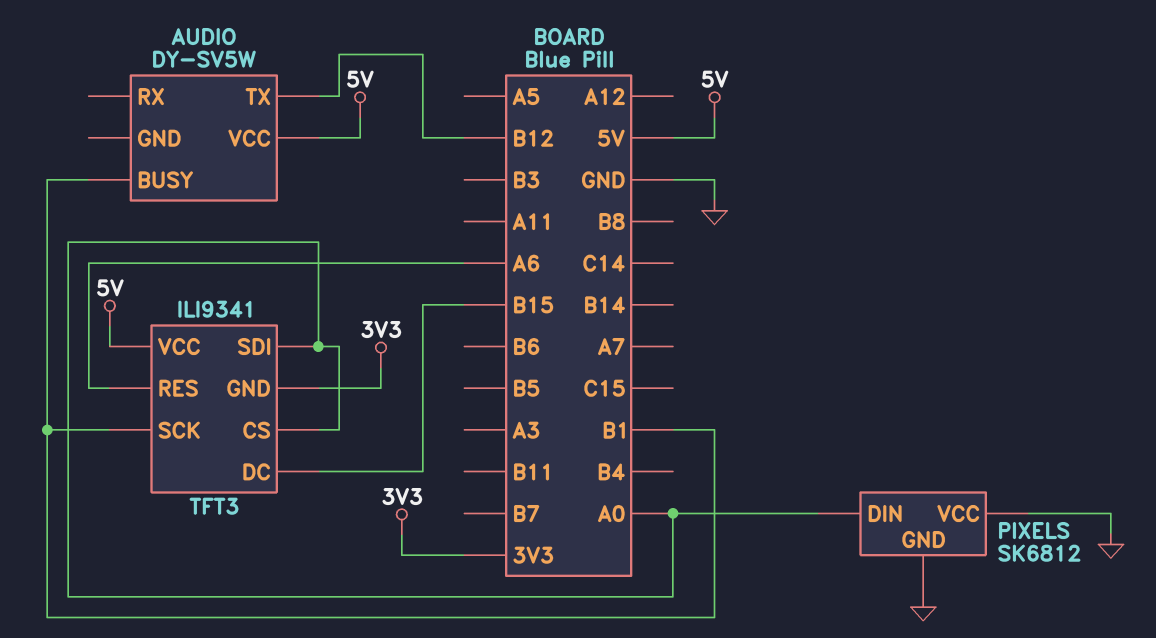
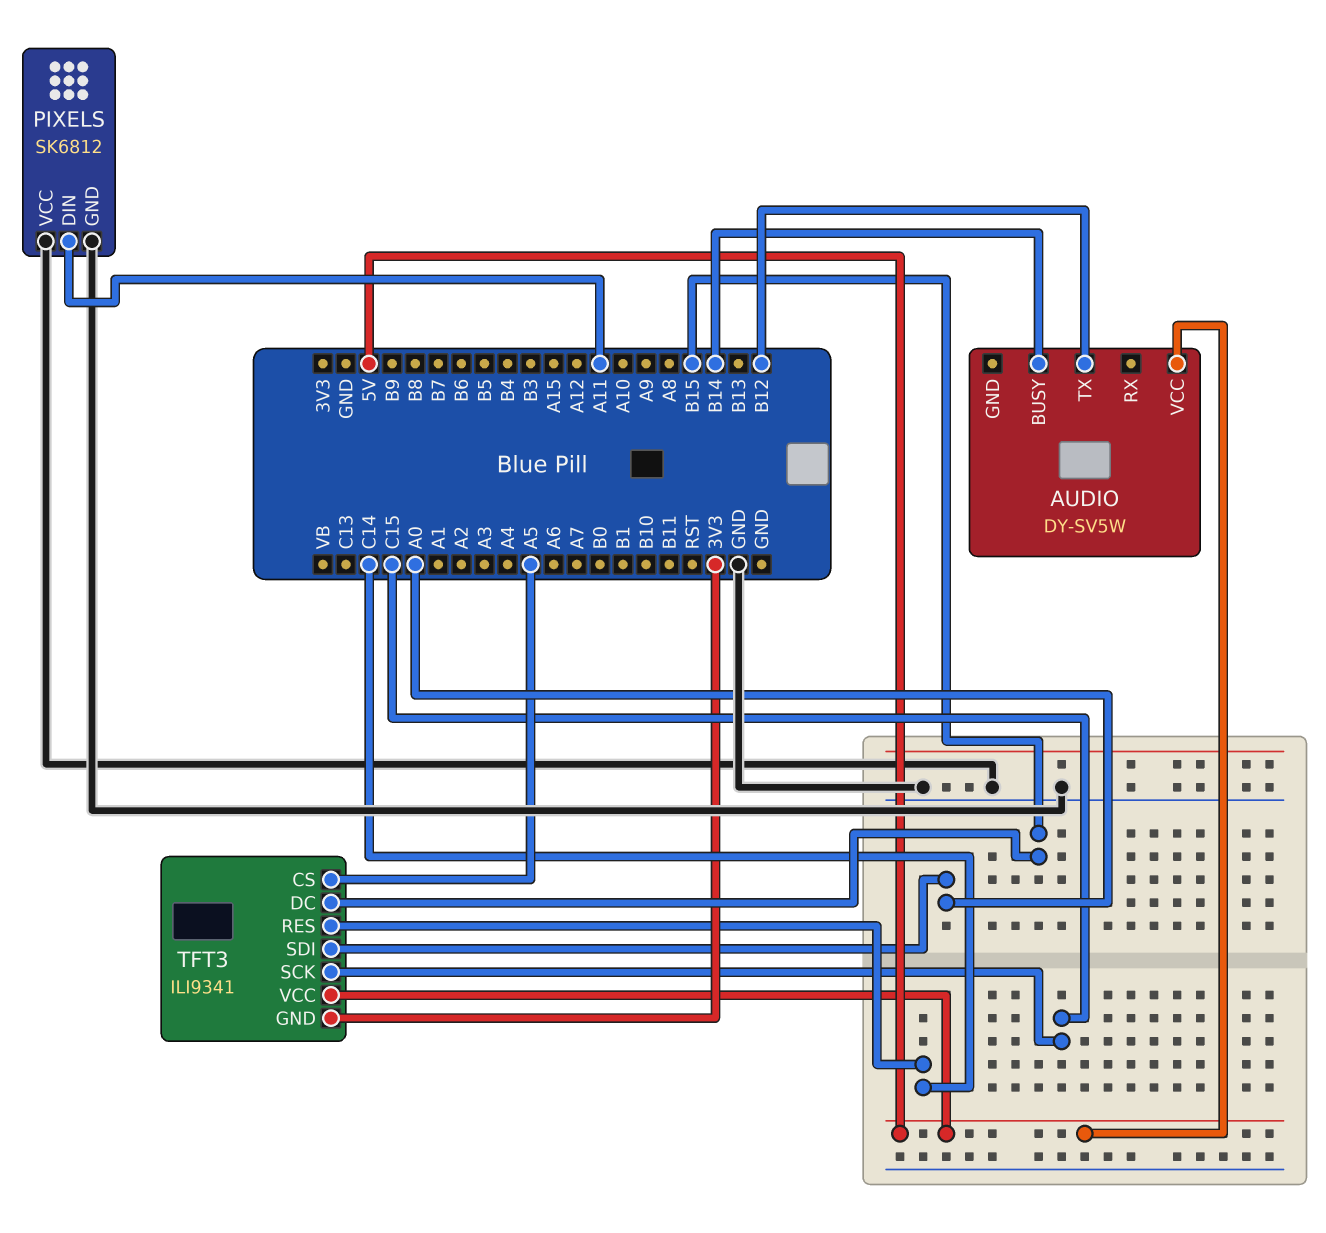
AUDIO pin BUSY: B1 -> B14
PIXELS pin DIN: A0 -> A11
TFT3 pin CS: A0 -> A5
TFT3 pin RES: A6 -> C14
TFT3 pin SCK: B1 -> C15

